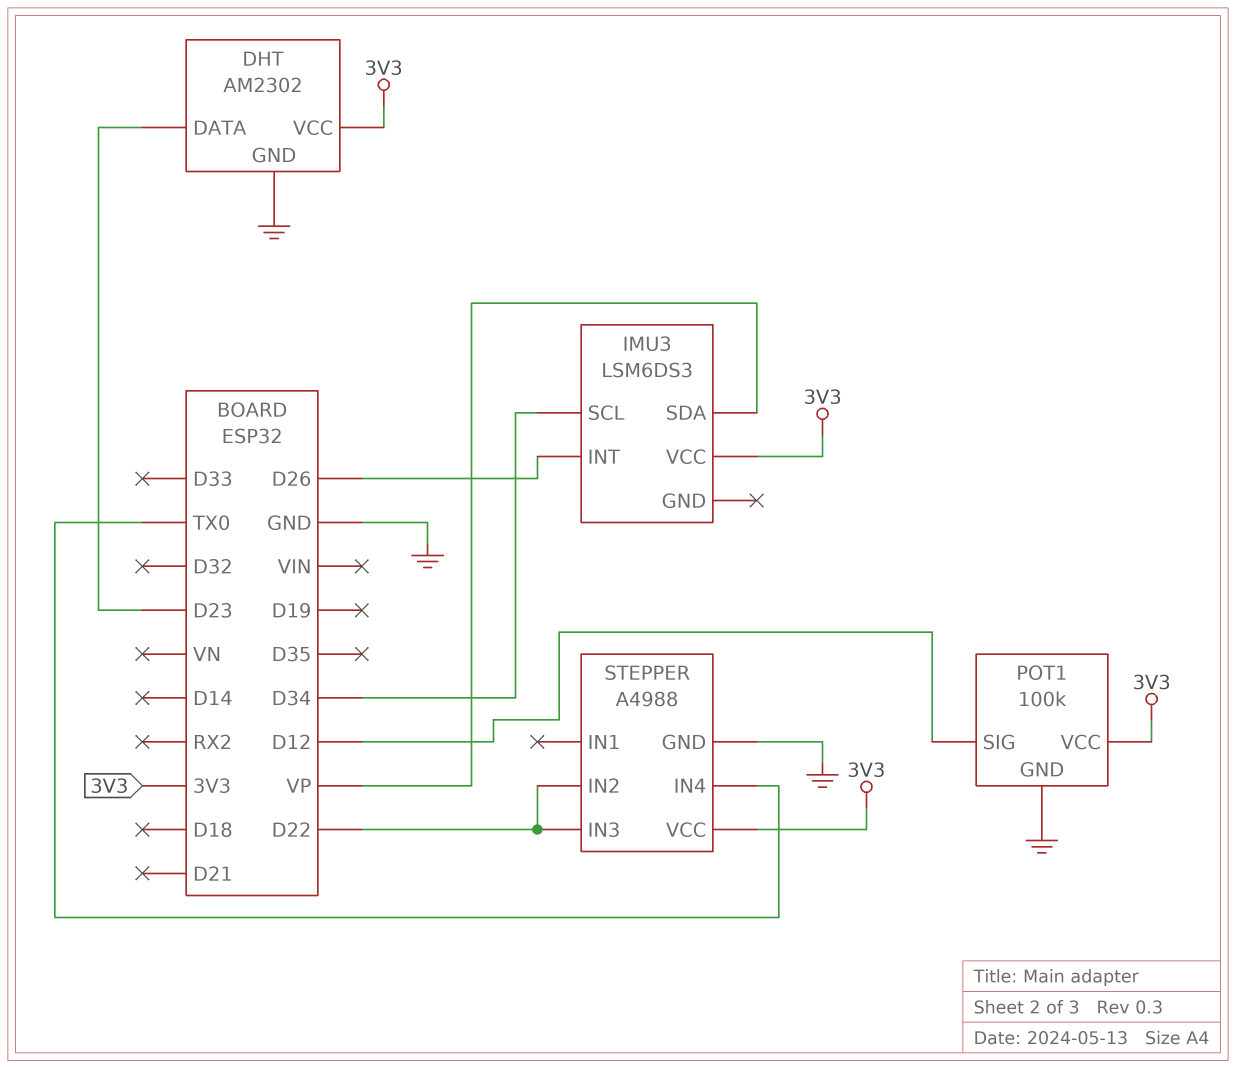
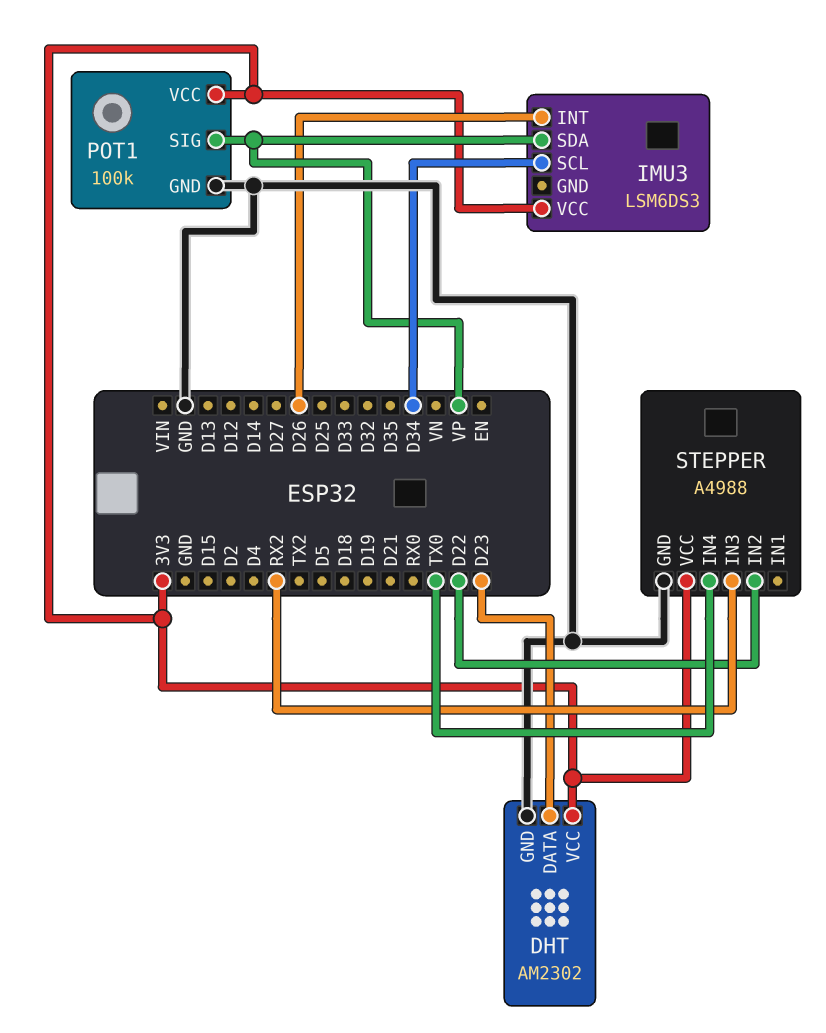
POT1 pin SIG: D12 -> VP
STEPPER pin IN3: D22 -> RX2

